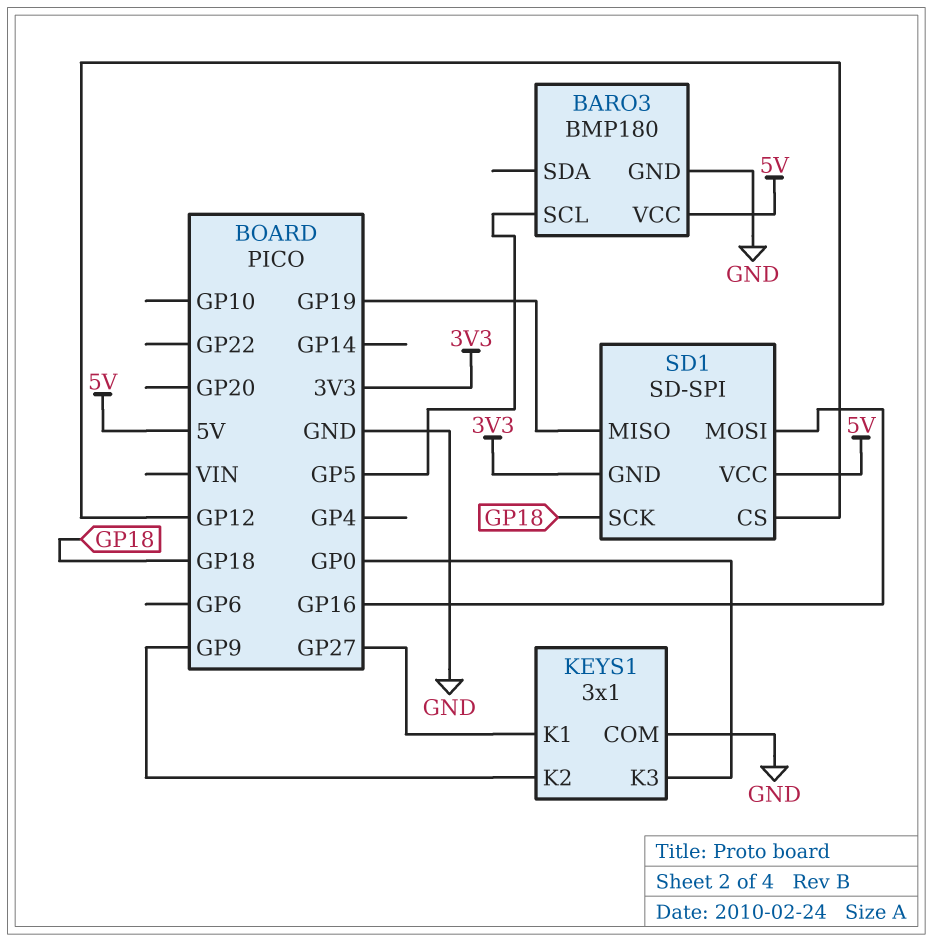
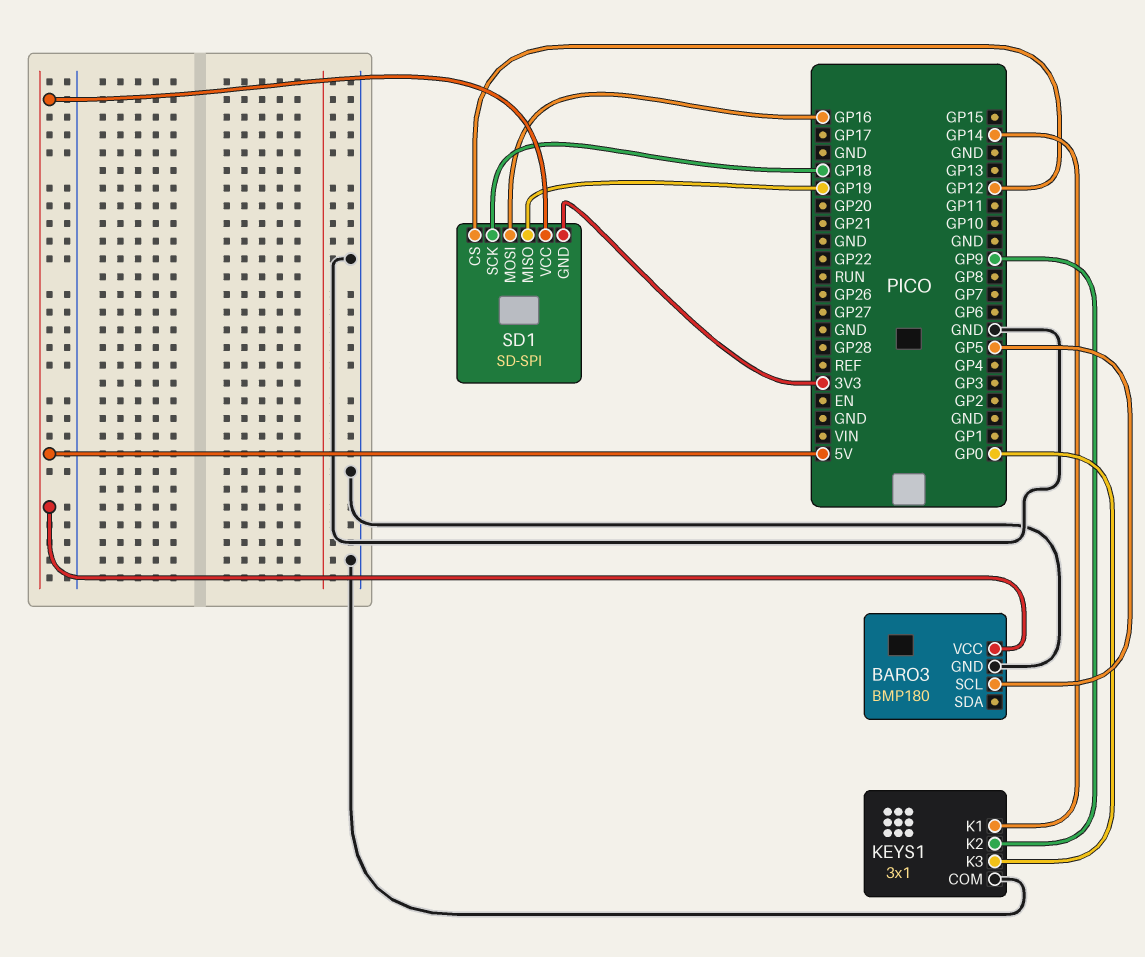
KEYS1 pin K1: GP27 -> GP14

